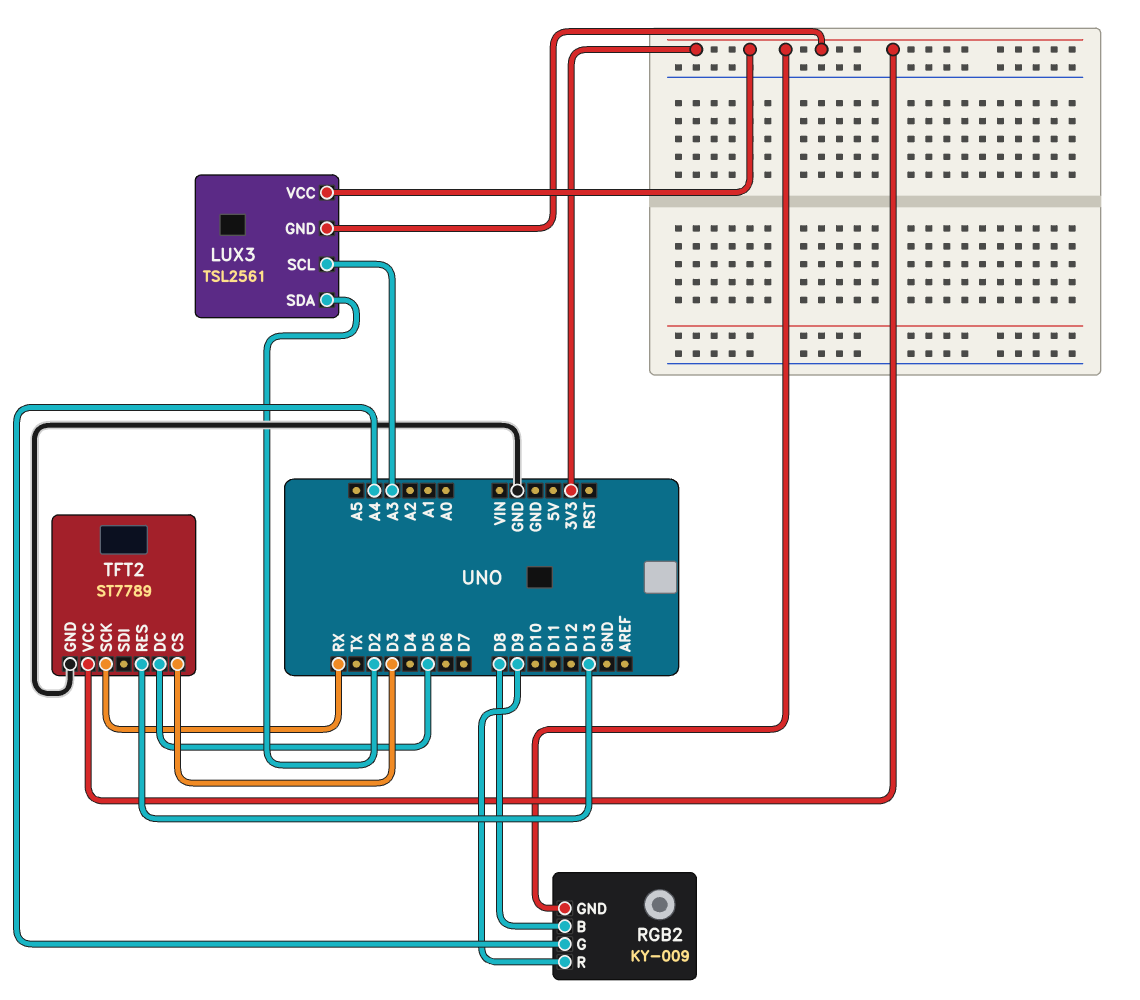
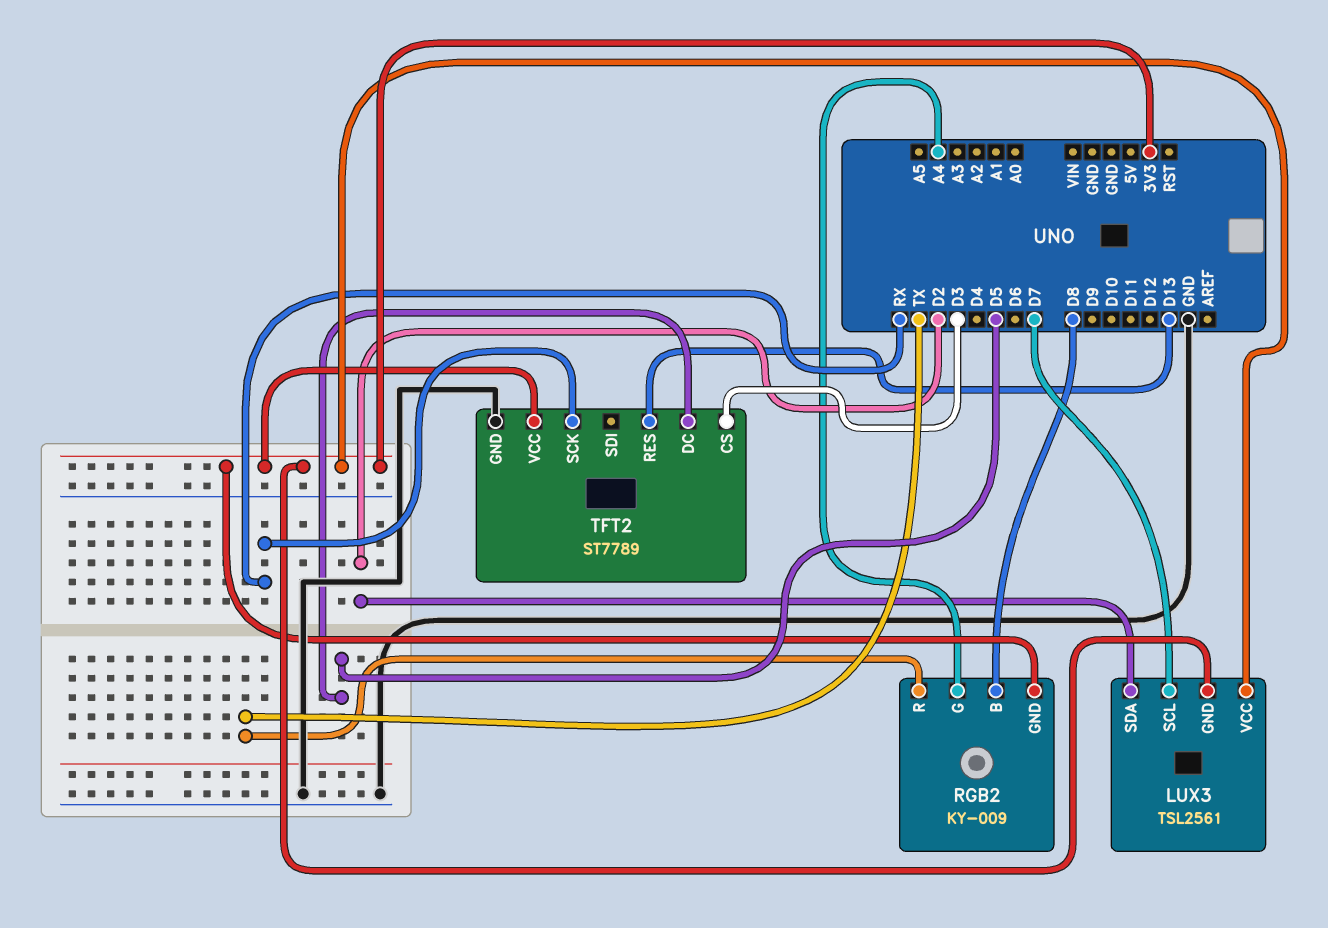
LUX3 pin SCL: A3 -> D7
RGB2 pin R: D9 -> TX

